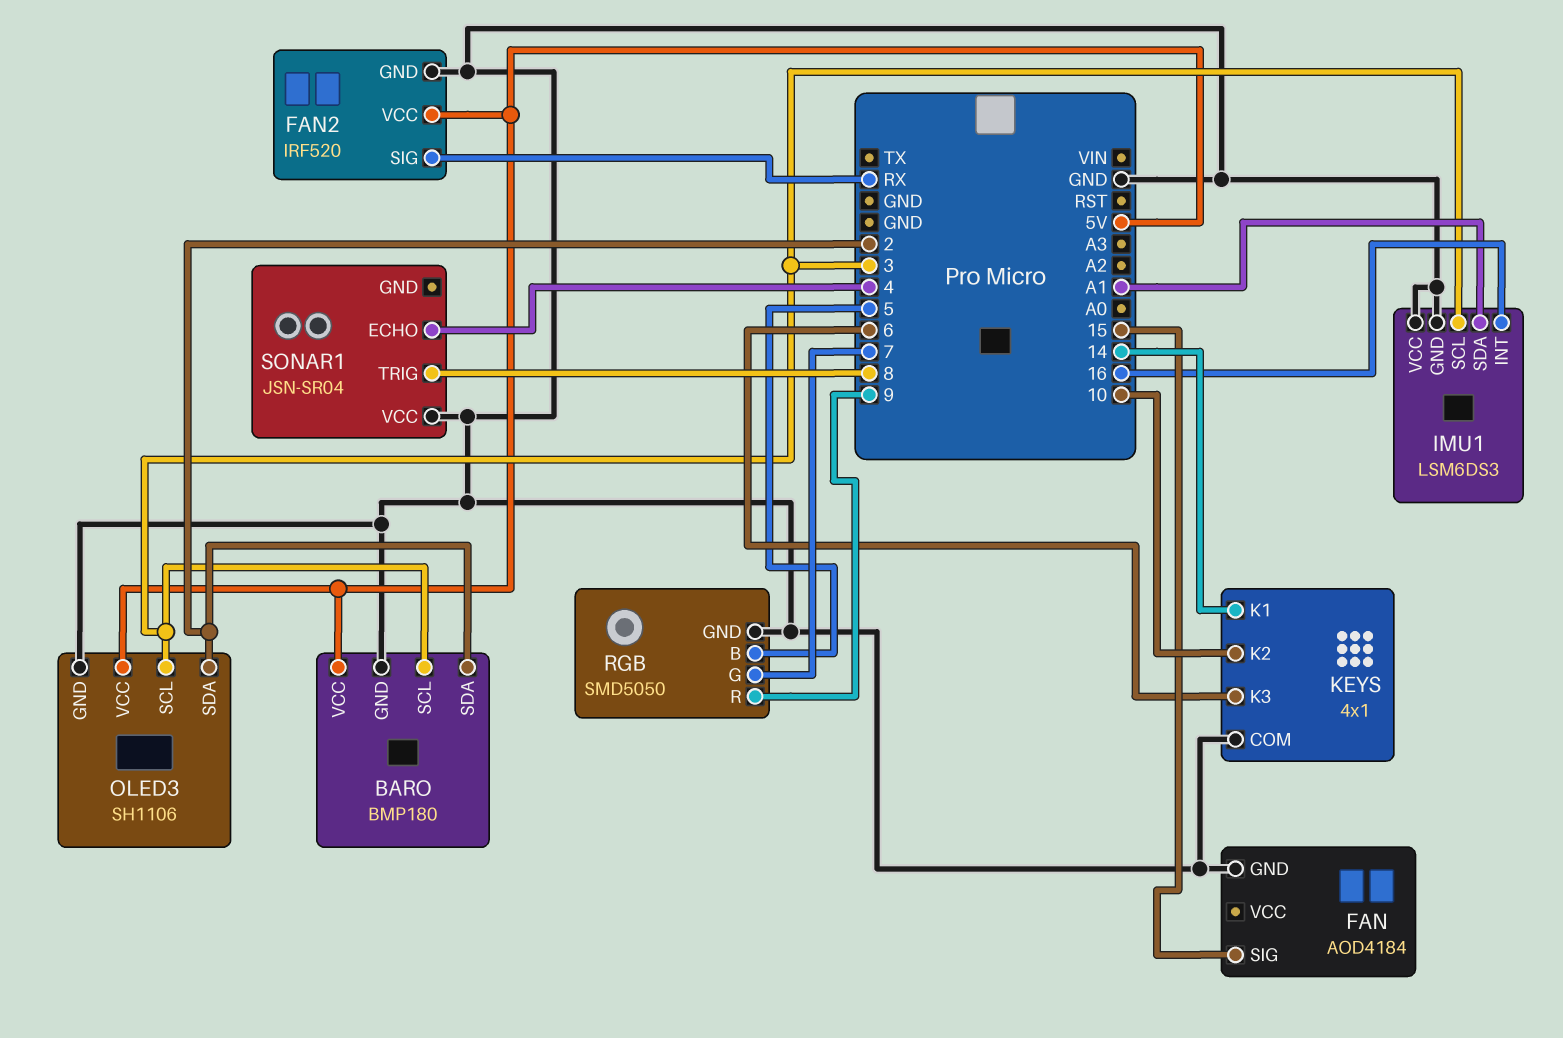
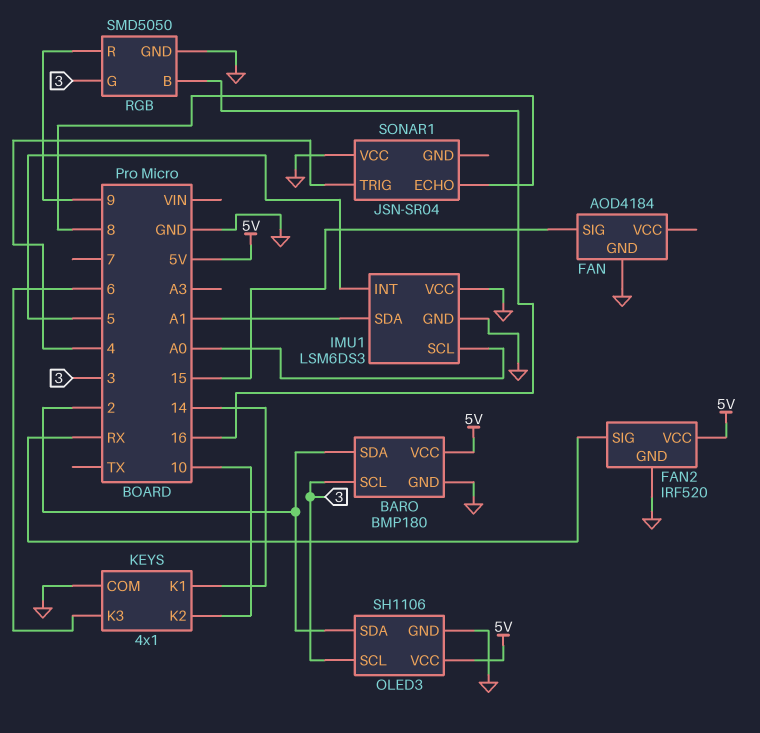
IMU1 pin INT: 16 -> 5
IMU1 pin SCL: 3 -> A0
RGB pin B: 5 -> 16
RGB pin G: 7 -> 3
SONAR1 pin ECHO: 4 -> 8
SONAR1 pin TRIG: 8 -> 4

